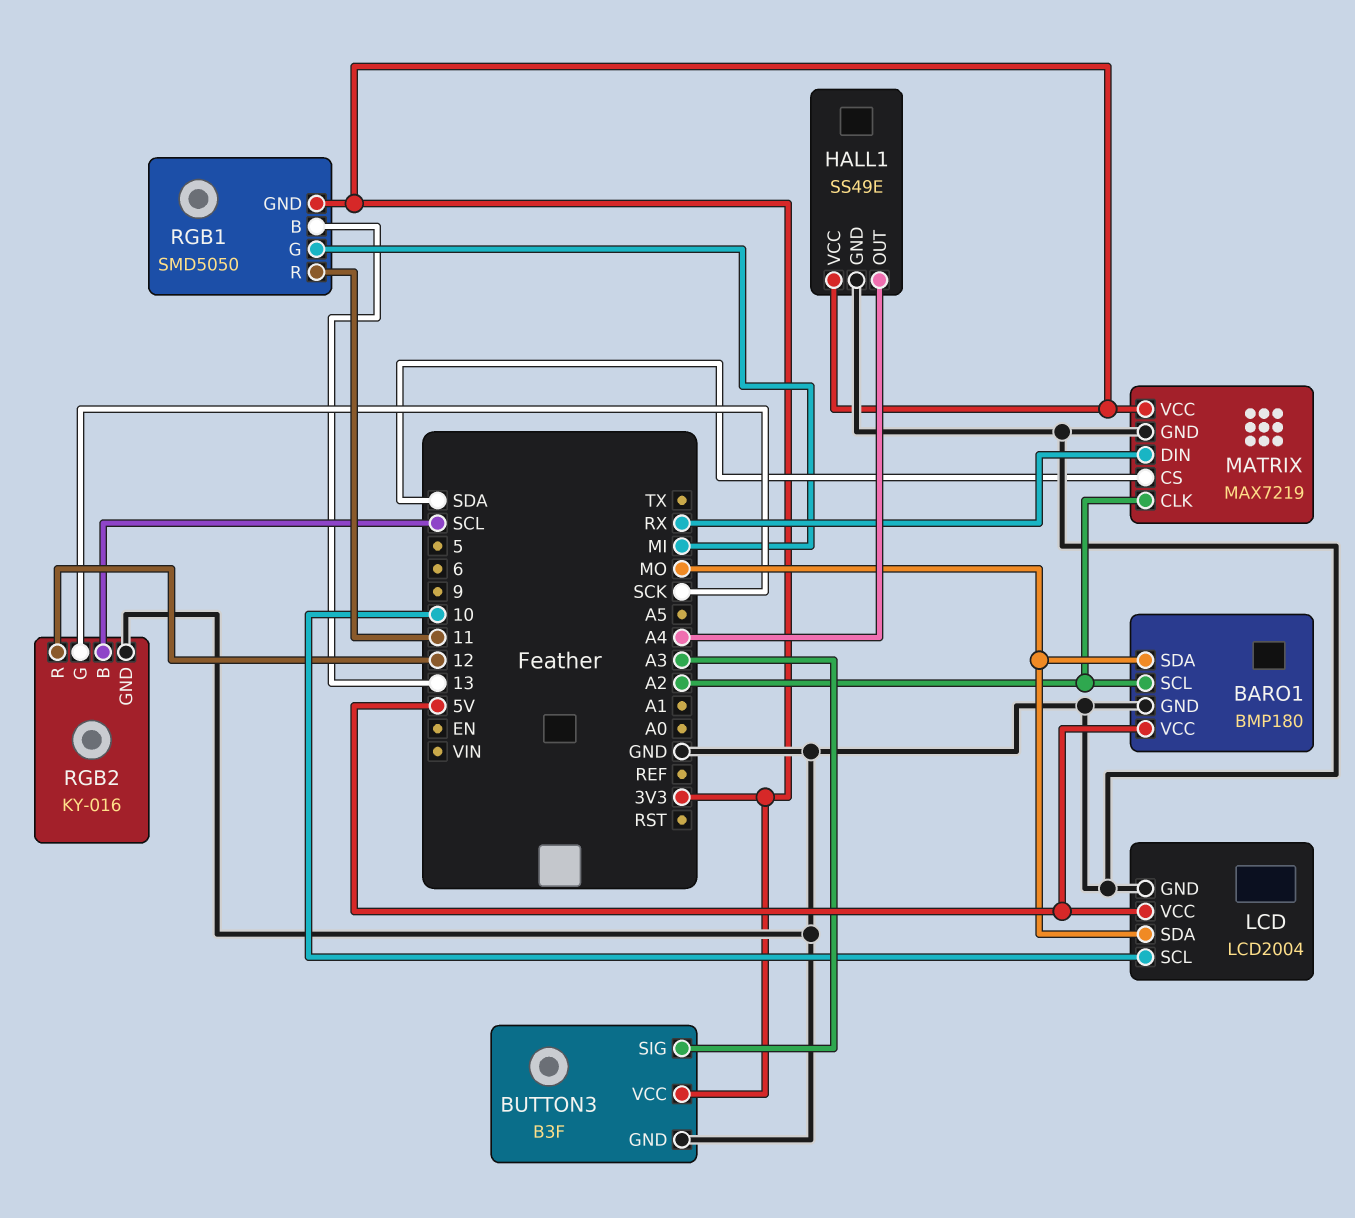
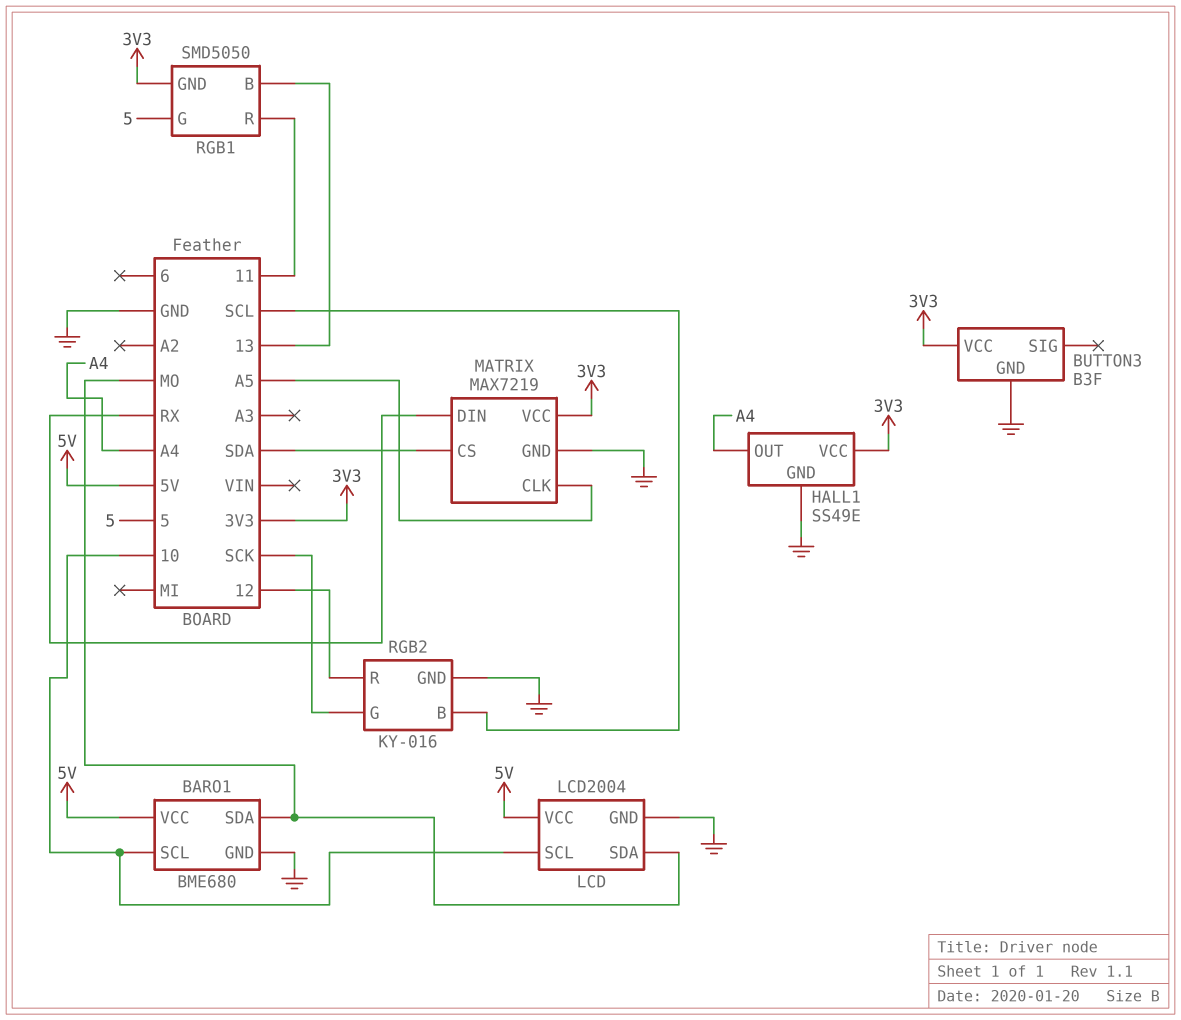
BARO1: BMP180 -> BME680
BARO1 pin SCL: A2 -> 10
BUTTON3 pin SIG: A3 -> none
MATRIX pin CLK: A2 -> A5
RGB1 pin G: MI -> 5

